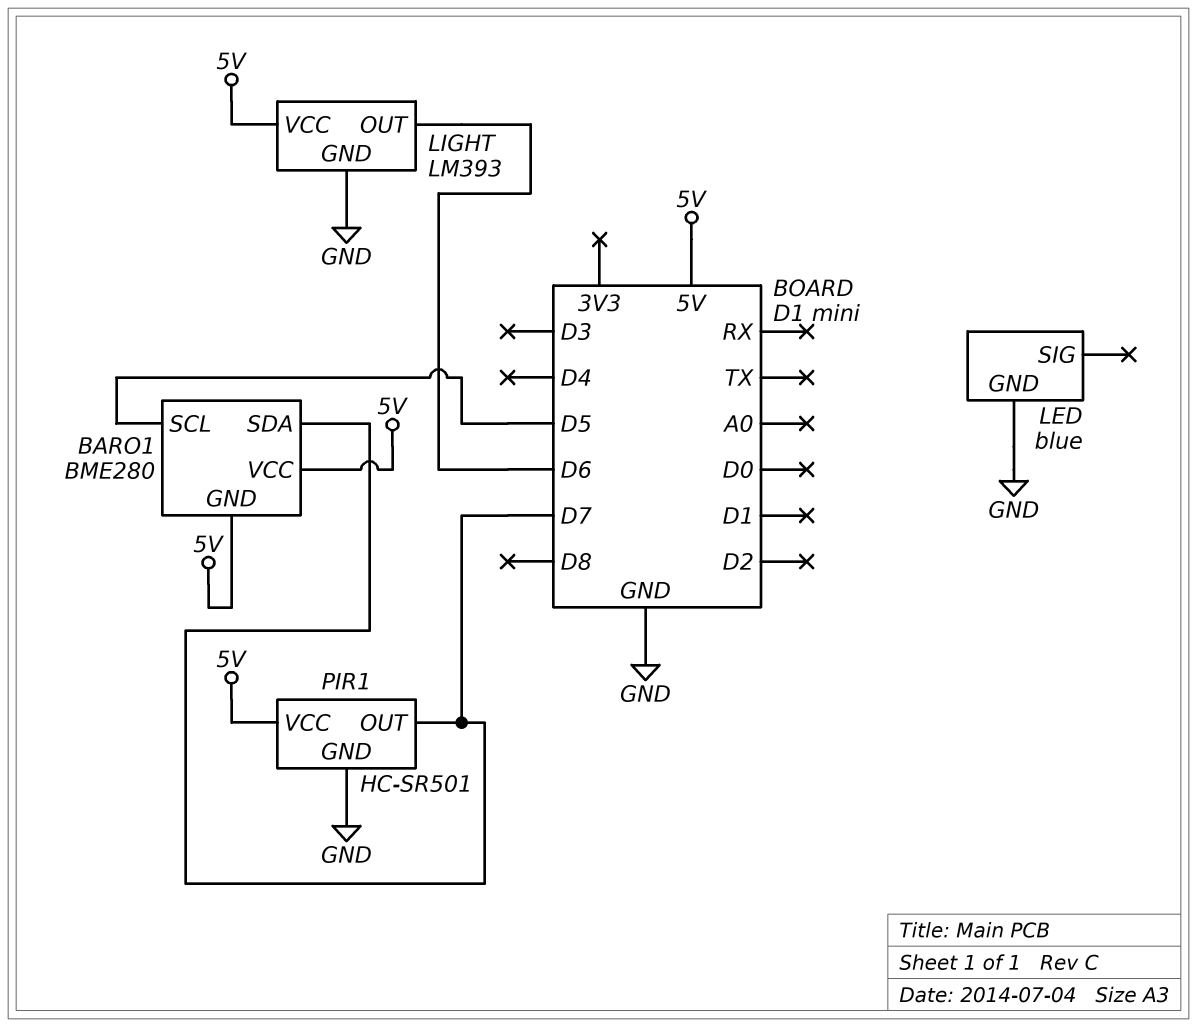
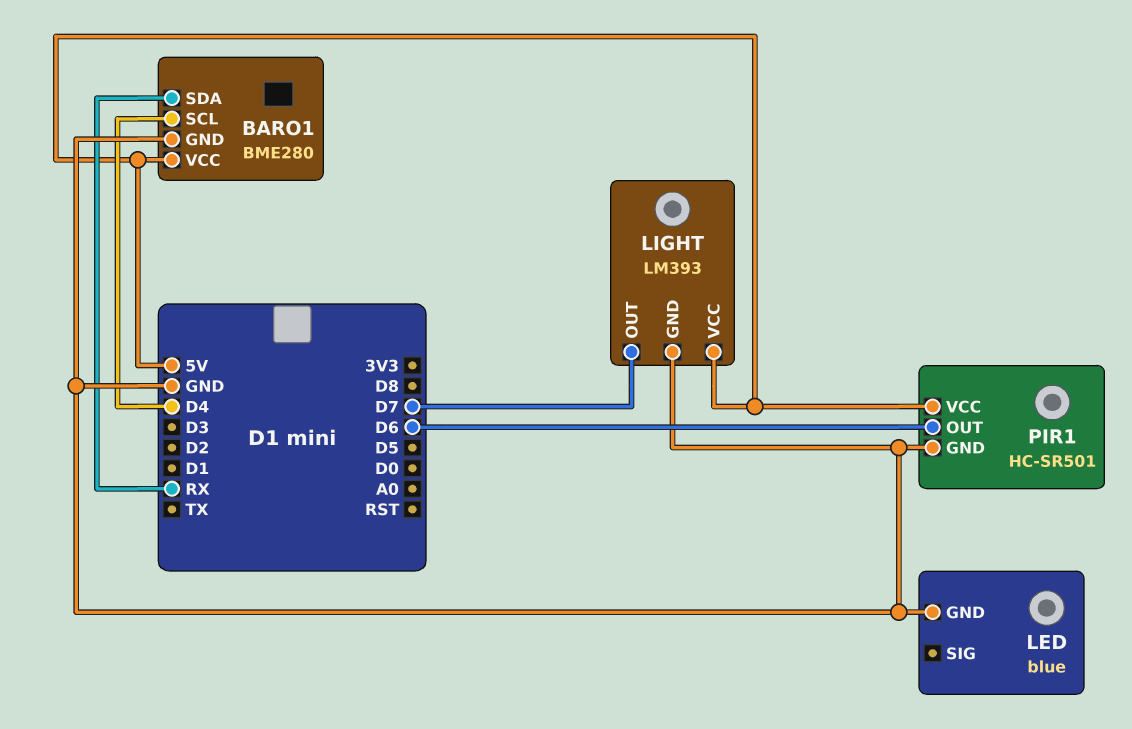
BARO1 pin GND: 5V -> GND
BARO1 pin SCL: D5 -> D4
BARO1 pin SDA: D7 -> RX
LIGHT pin OUT: D6 -> D7
PIR1 pin OUT: D7 -> D6

